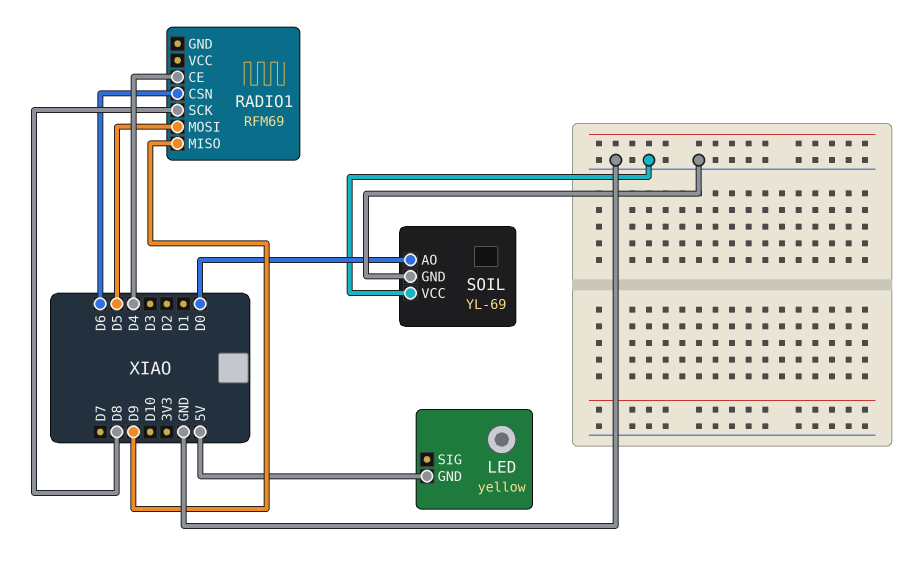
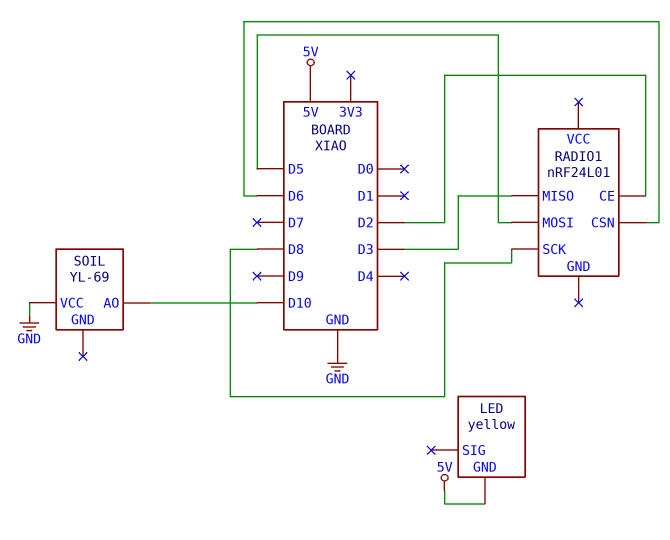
RADIO1: RFM69 -> nRF24L01
RADIO1 pin CE: D4 -> D2
RADIO1 pin MISO: D9 -> D3
SOIL pin AO: D0 -> D10
SOIL pin GND: GND -> none

